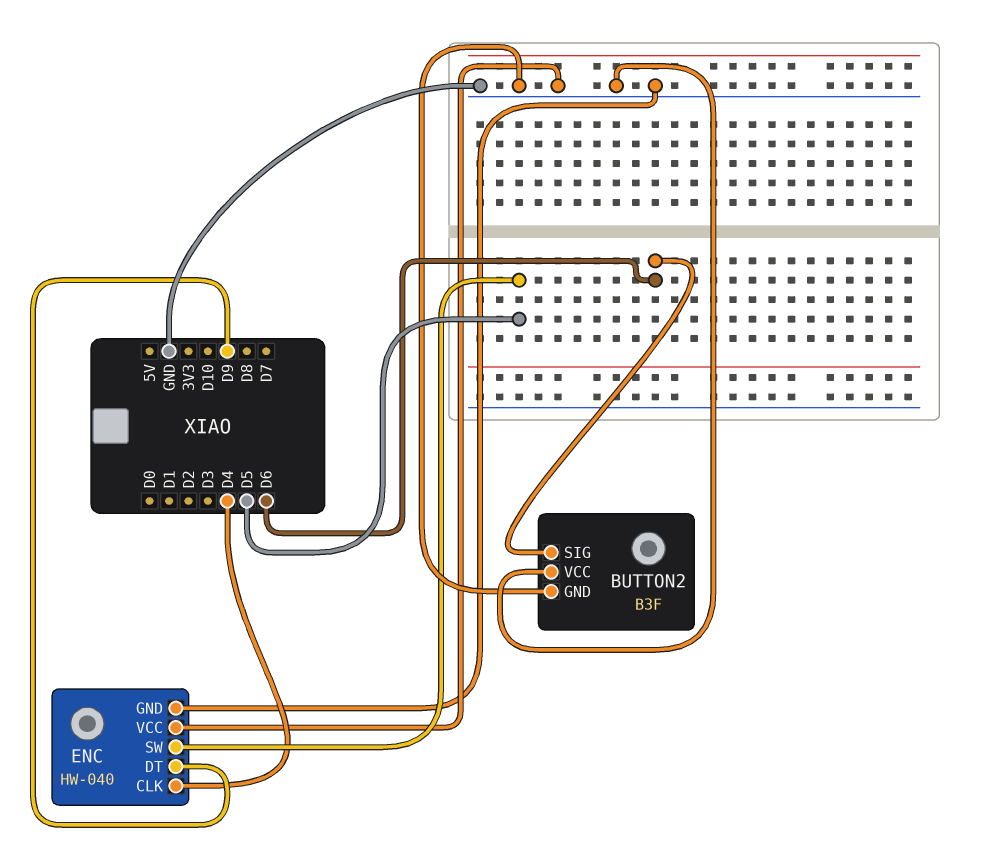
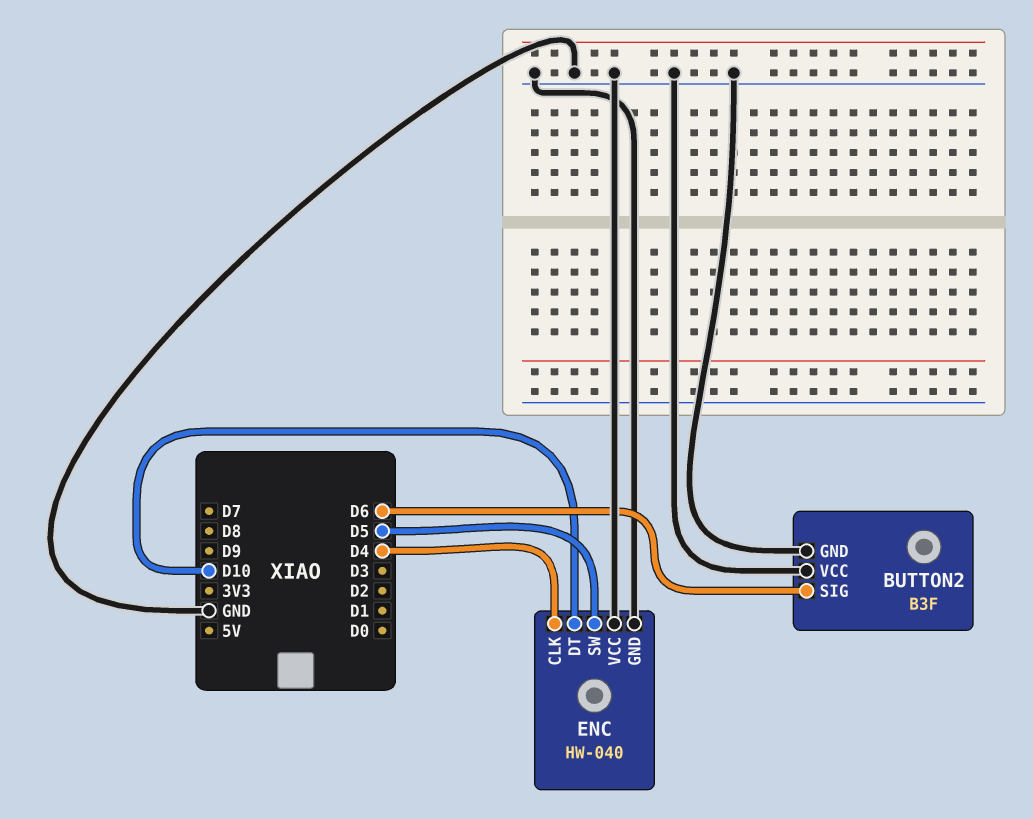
ENC pin DT: D9 -> D10

